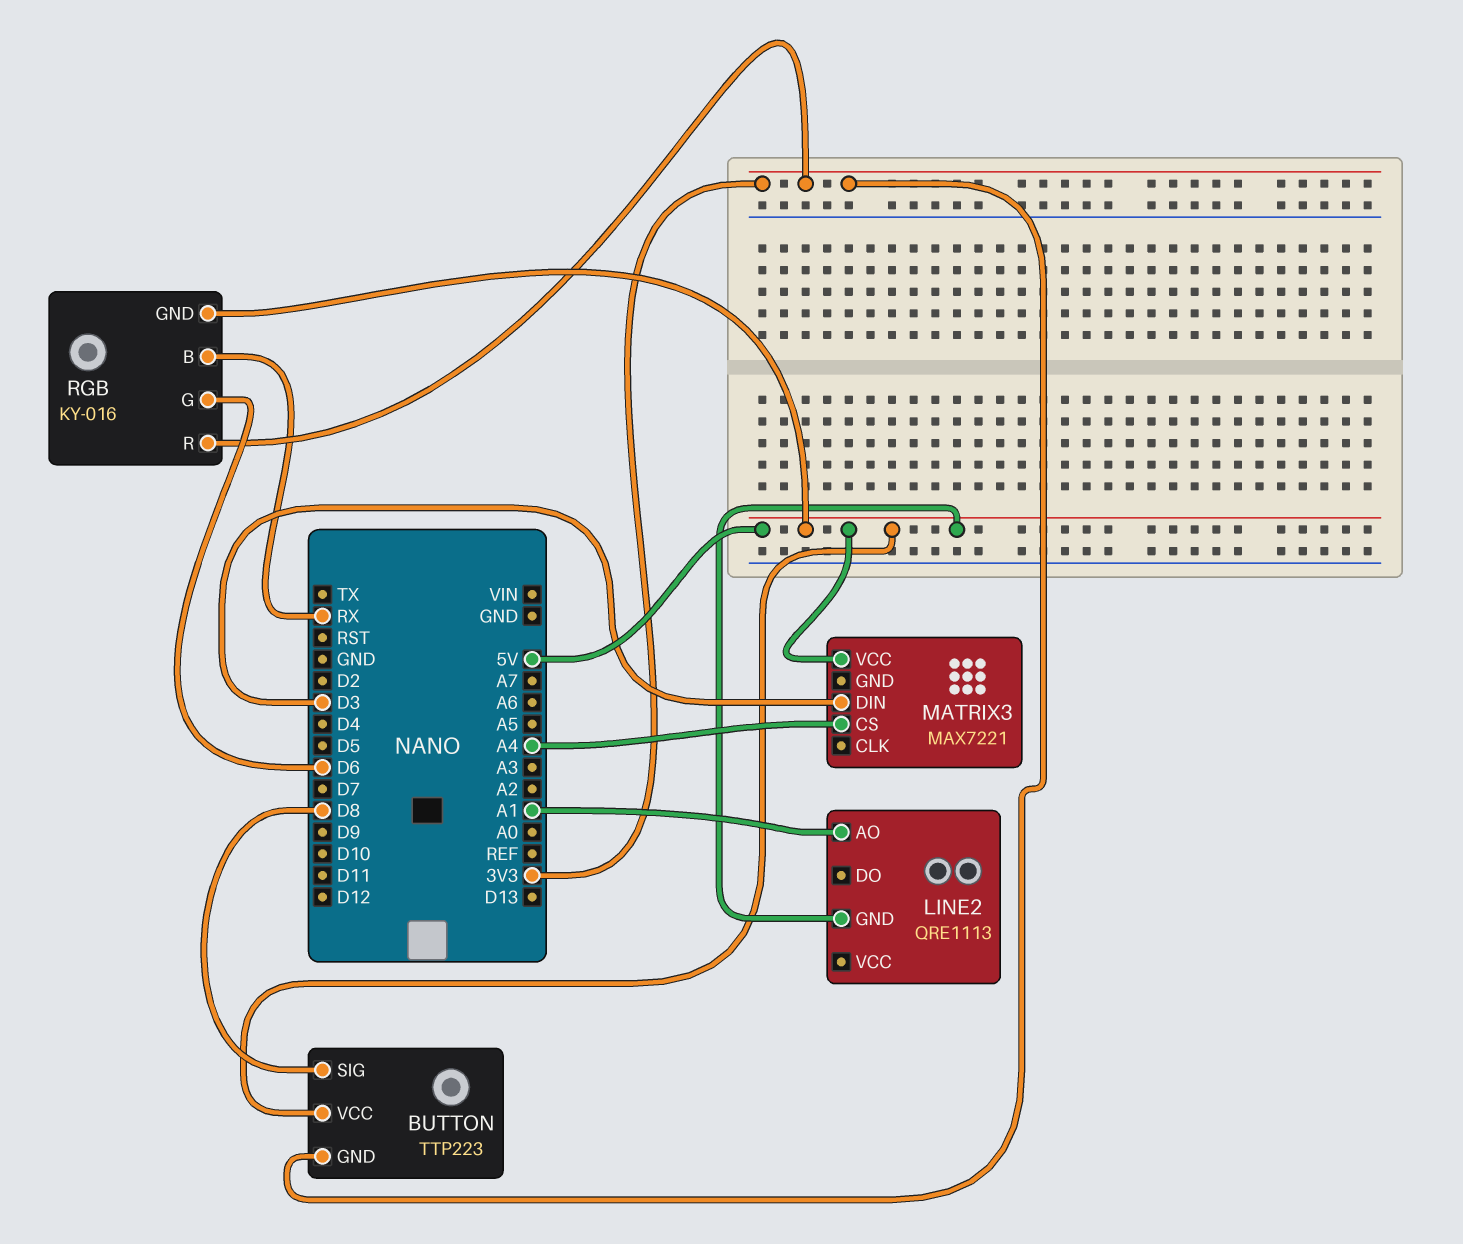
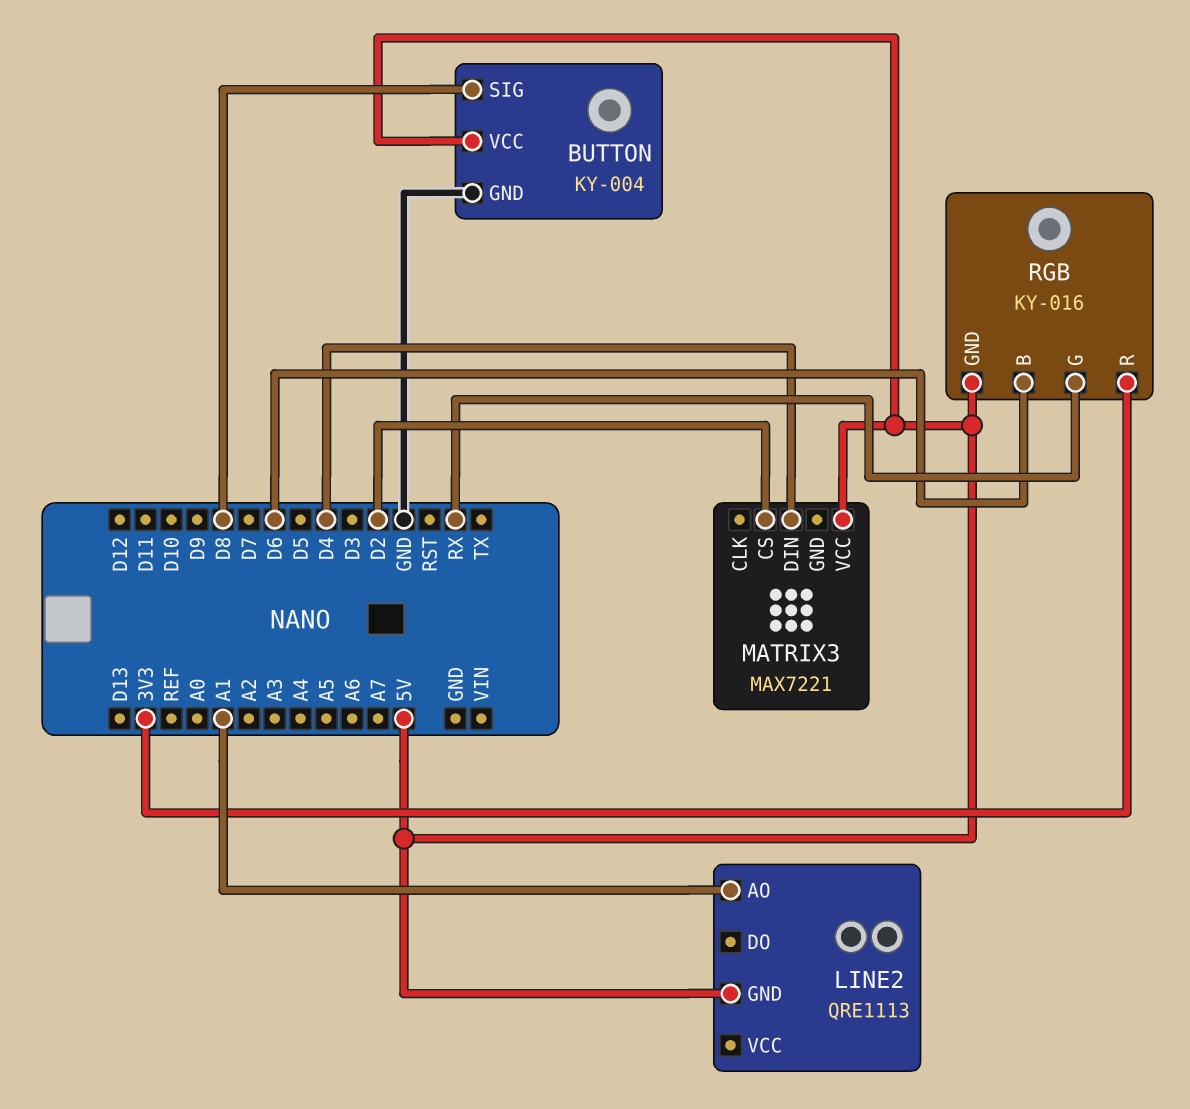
BUTTON: TTP223 -> KY-004
BUTTON pin GND: 3V3 -> GND
MATRIX3 pin CS: A4 -> D2
MATRIX3 pin DIN: D3 -> D4
RGB pin B: RX -> D6
RGB pin G: D6 -> RX

